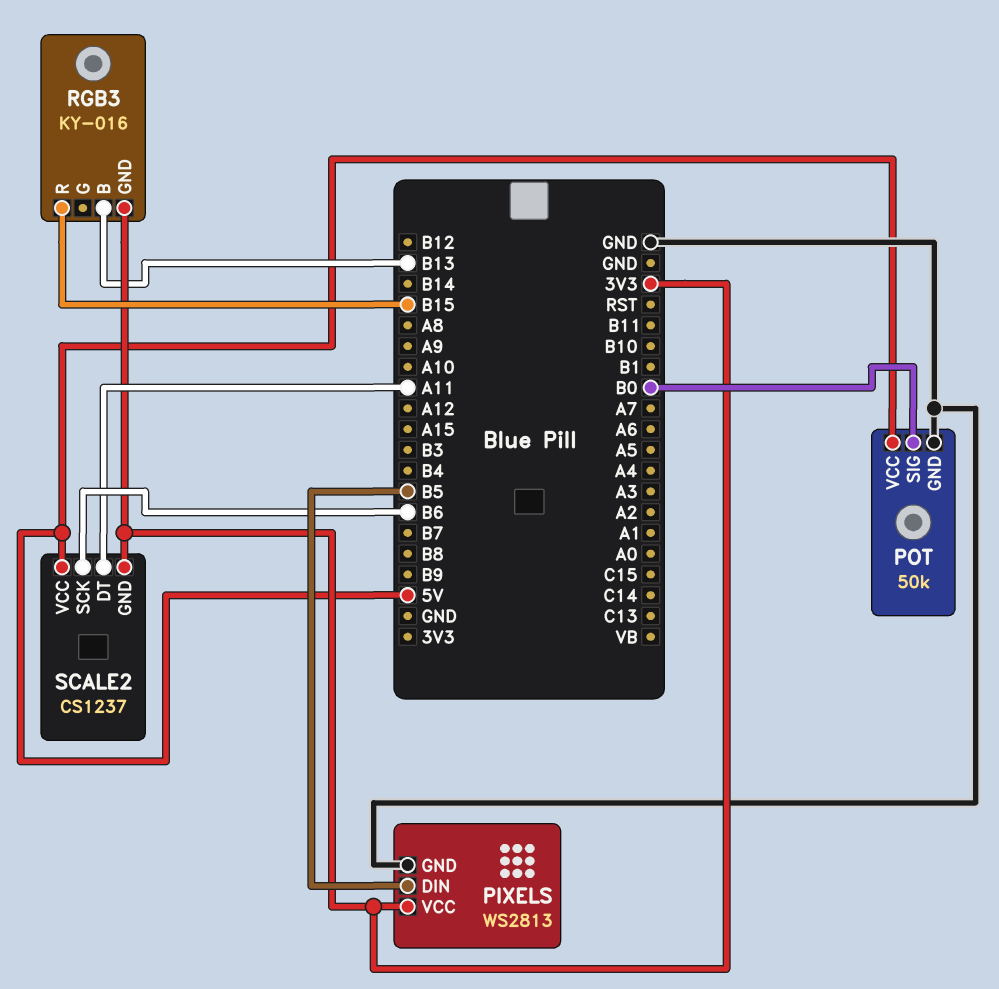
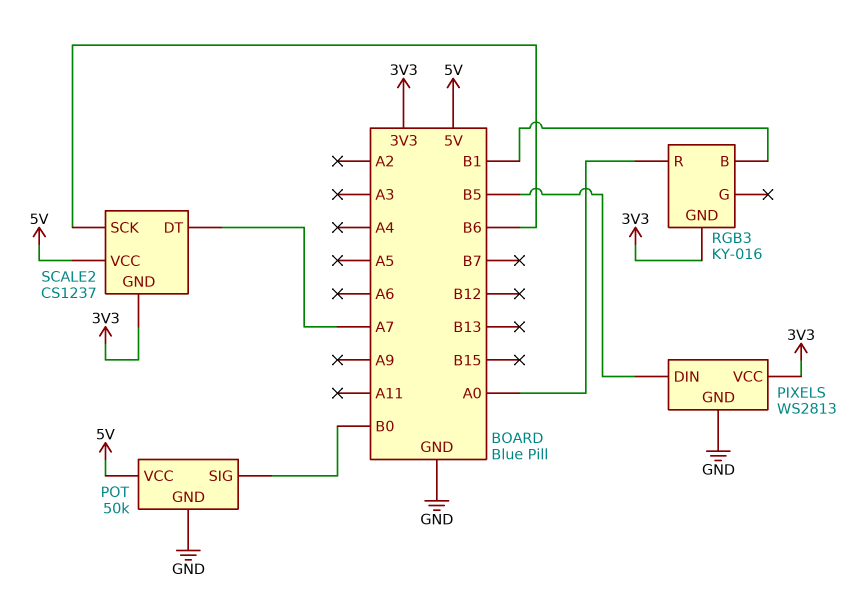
RGB3 pin B: B13 -> B1
RGB3 pin R: B15 -> A0
SCALE2 pin DT: A11 -> A7

